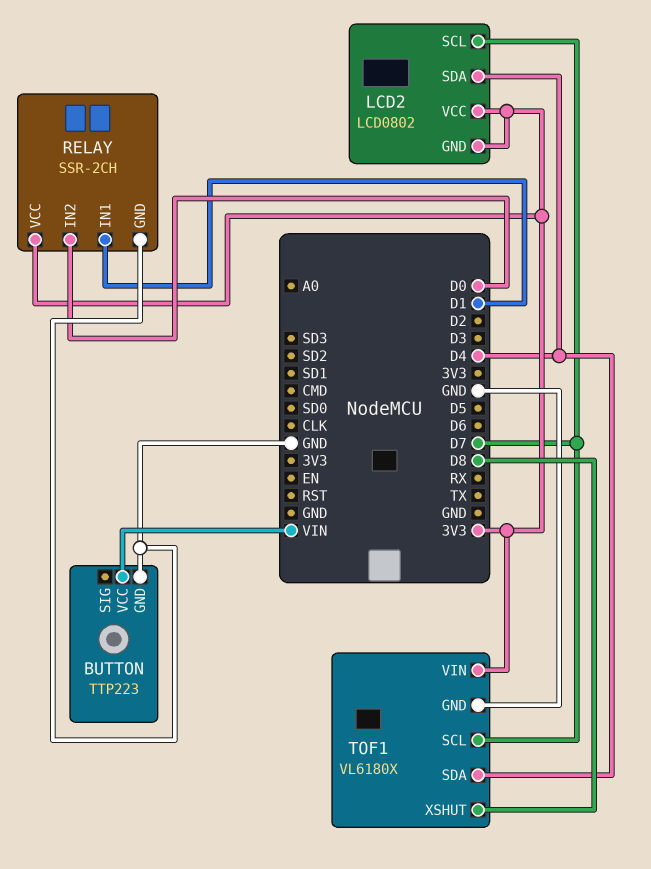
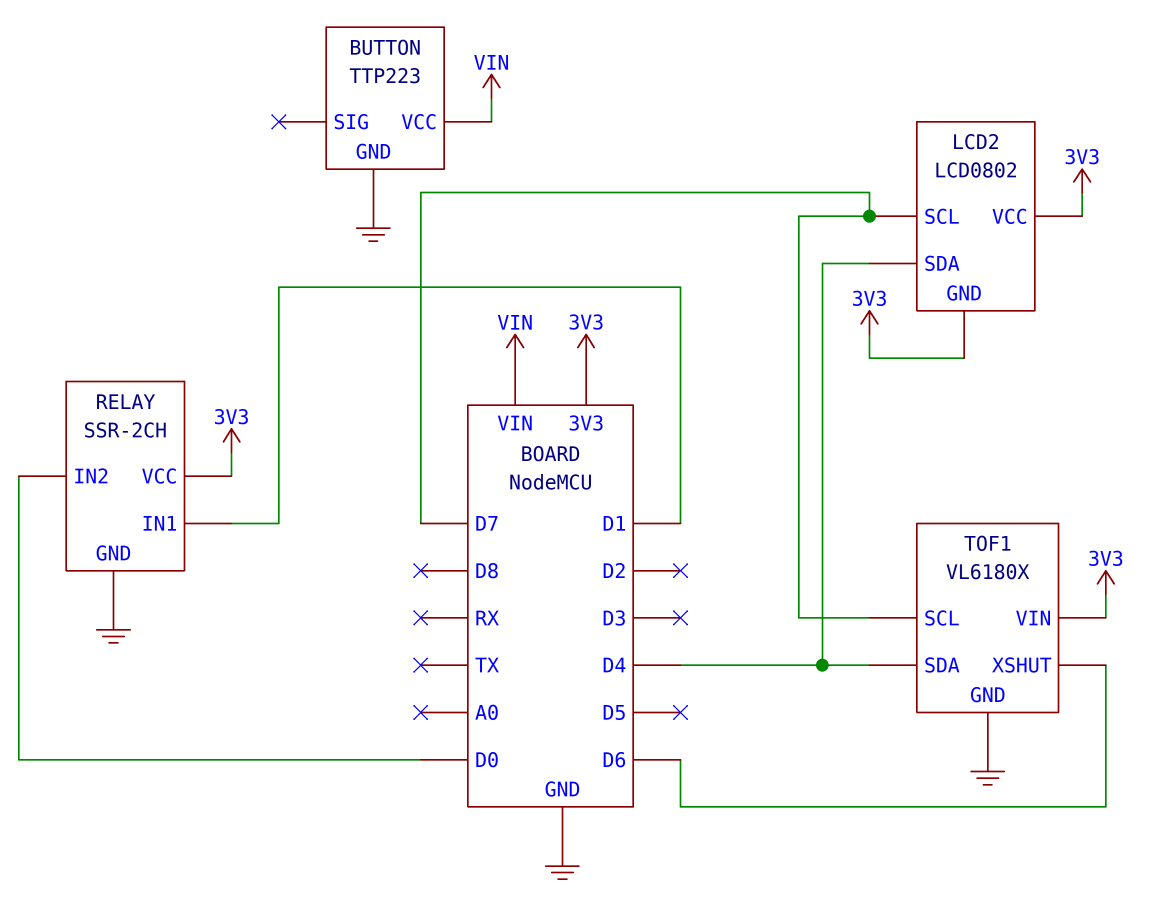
TOF1 pin XSHUT: D8 -> D6

